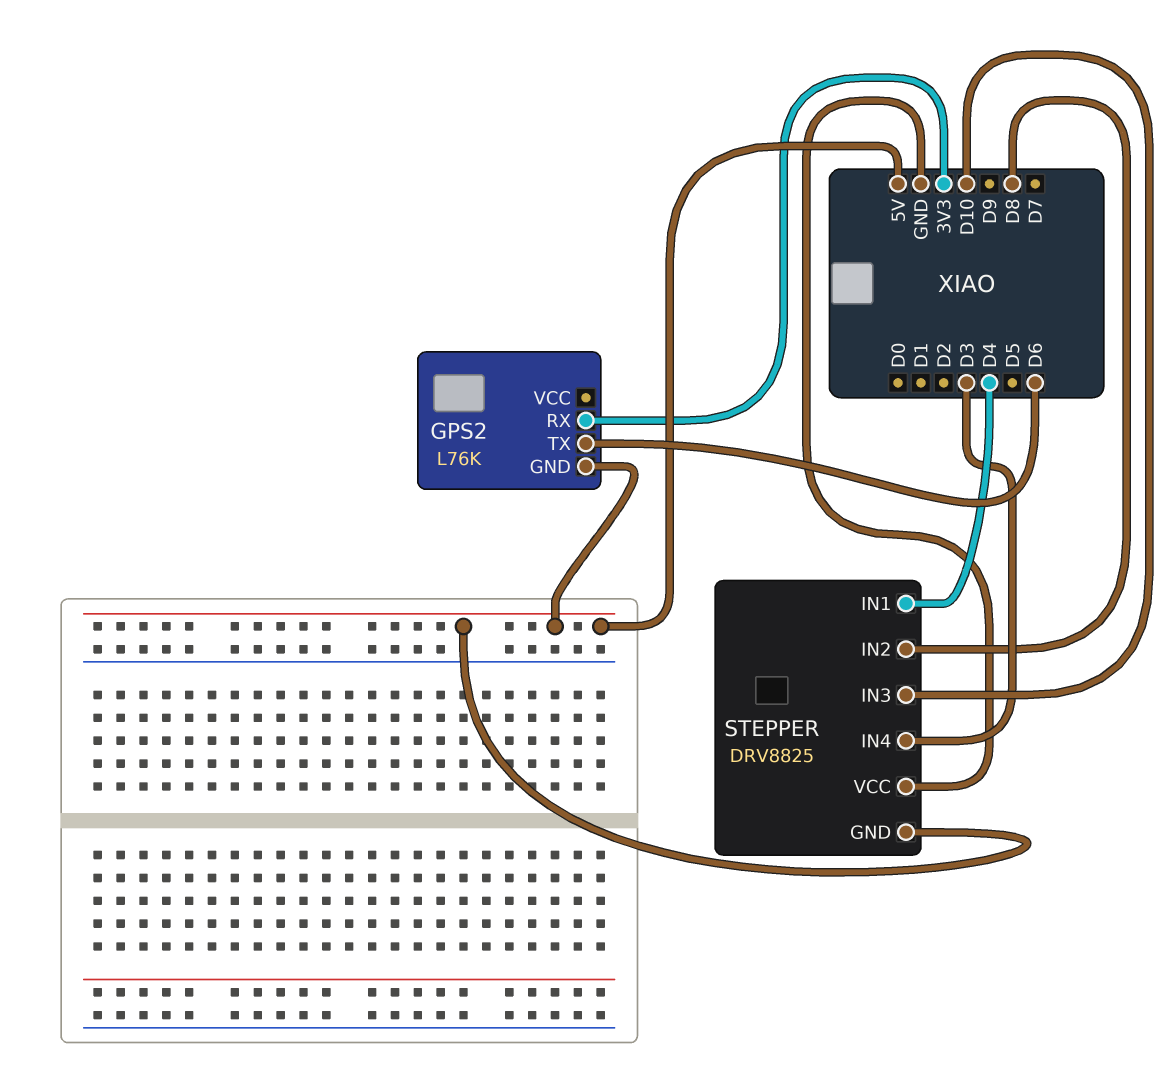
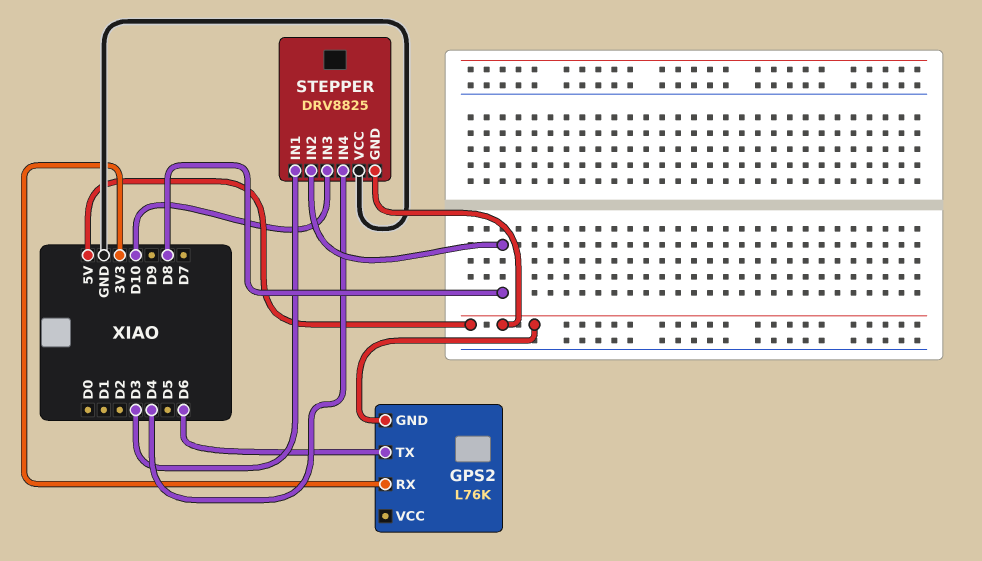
STEPPER pin IN1: D4 -> D3
STEPPER pin IN4: D3 -> D4

